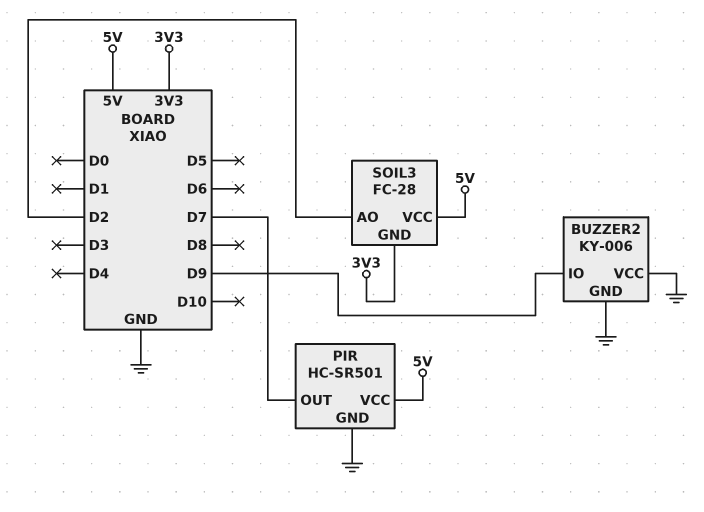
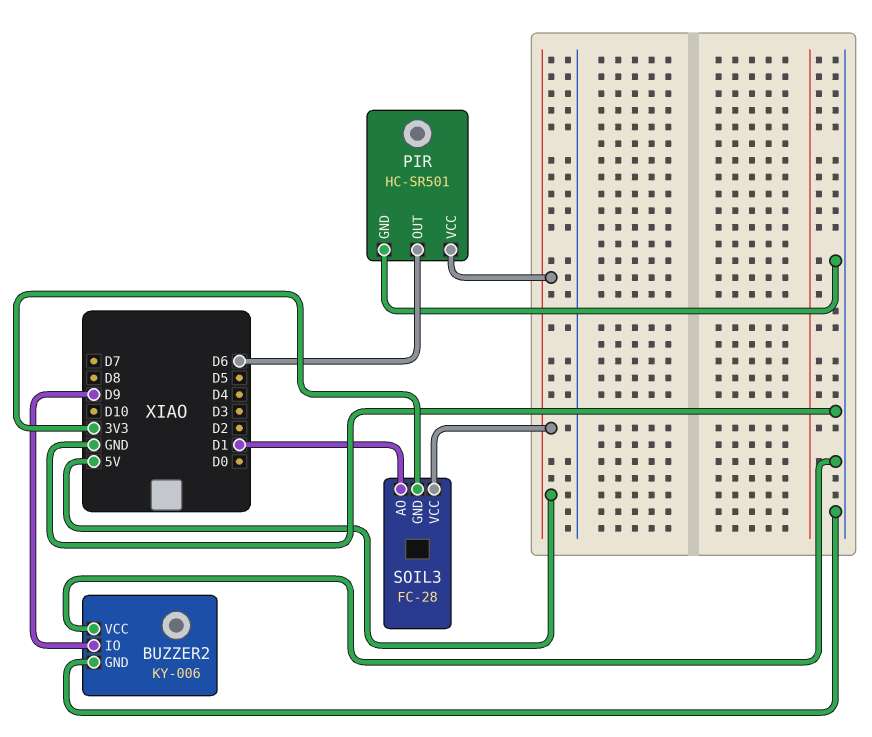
PIR pin OUT: D7 -> D6
SOIL3 pin AO: D2 -> D1

